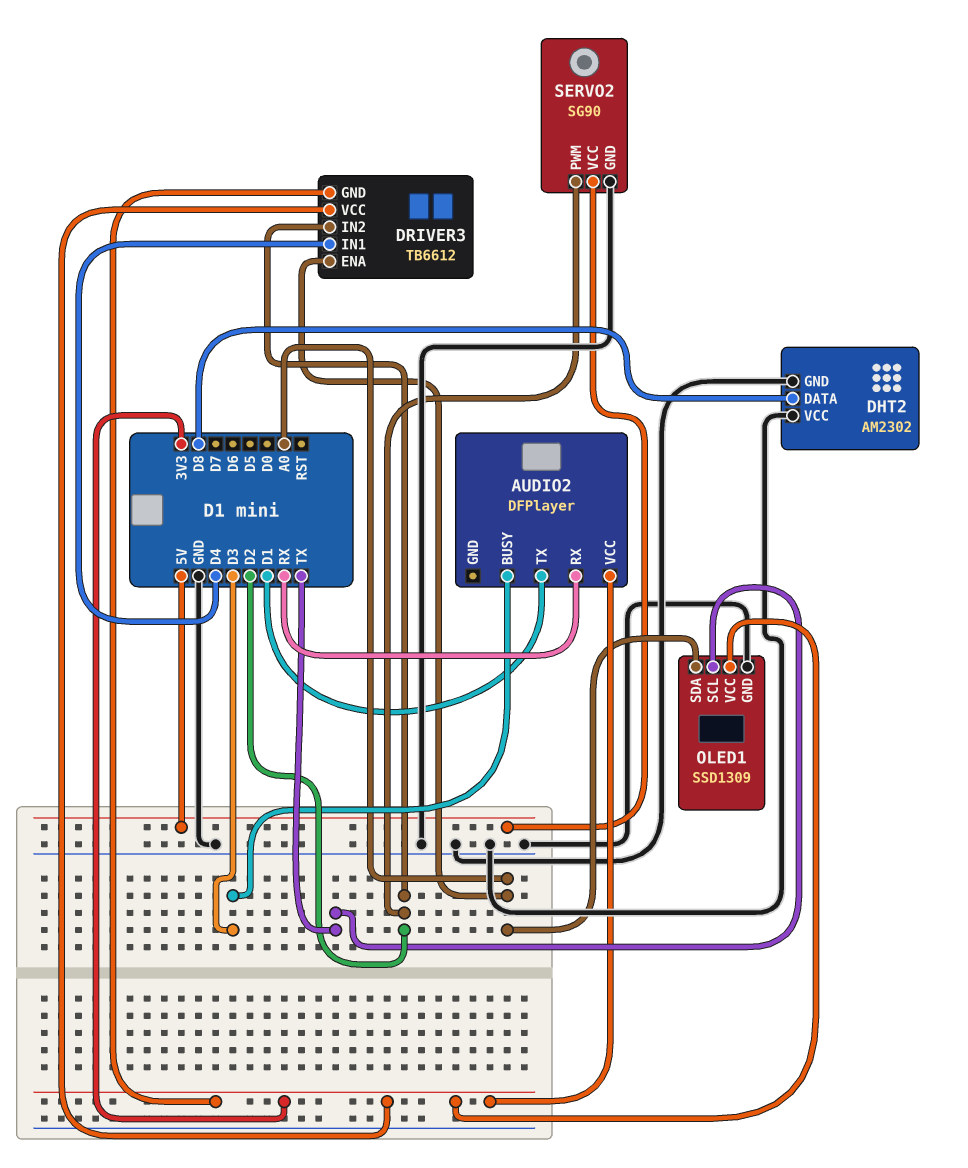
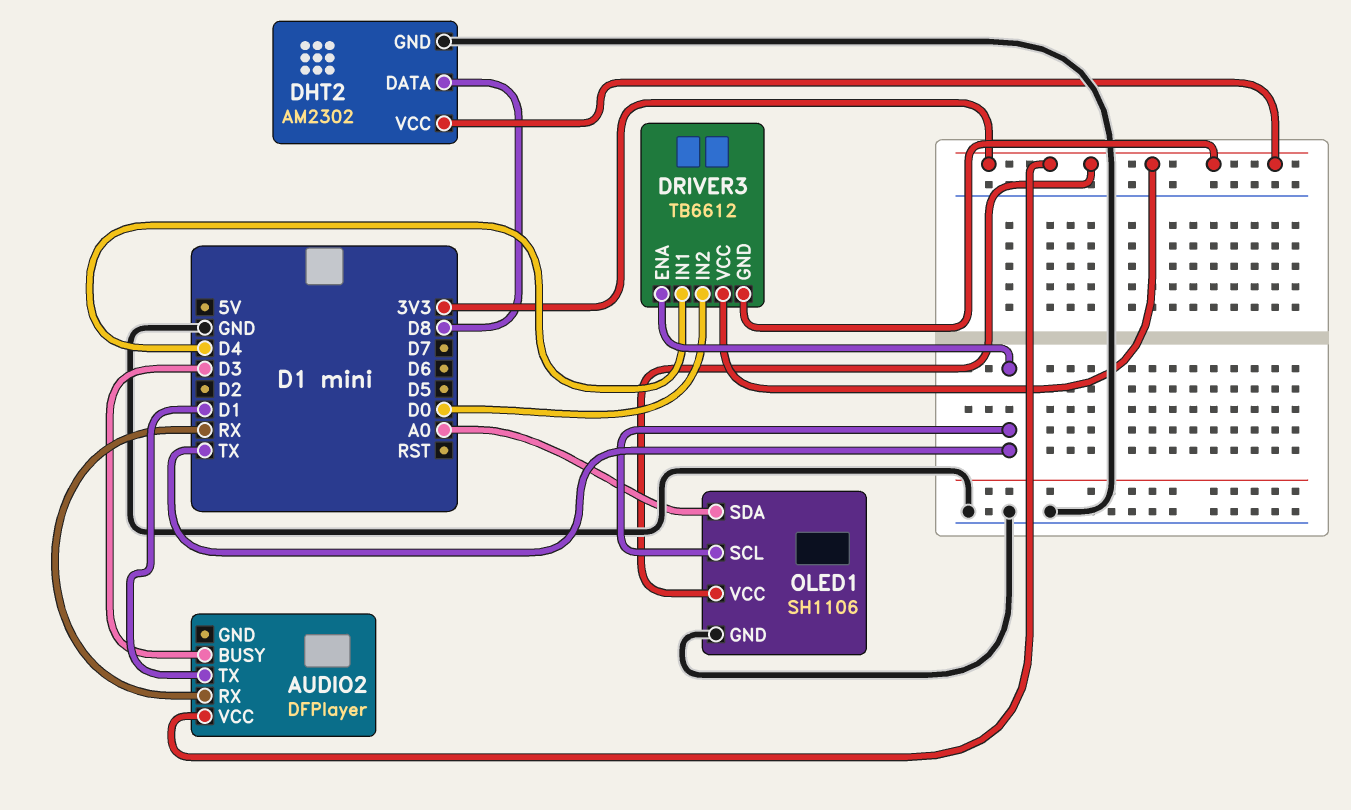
DHT2 pin VCC: GND -> 3V3
DRIVER3 pin ENA: A0 -> TX
DRIVER3 pin IN2: D2 -> D0
OLED1: SSD1309 -> SH1106
SERVO2: SG90 -> none
SERVO2 pin GND: GND -> none
SERVO2 pin PWM: D2 -> none
SERVO2 pin VCC: 5V -> none

